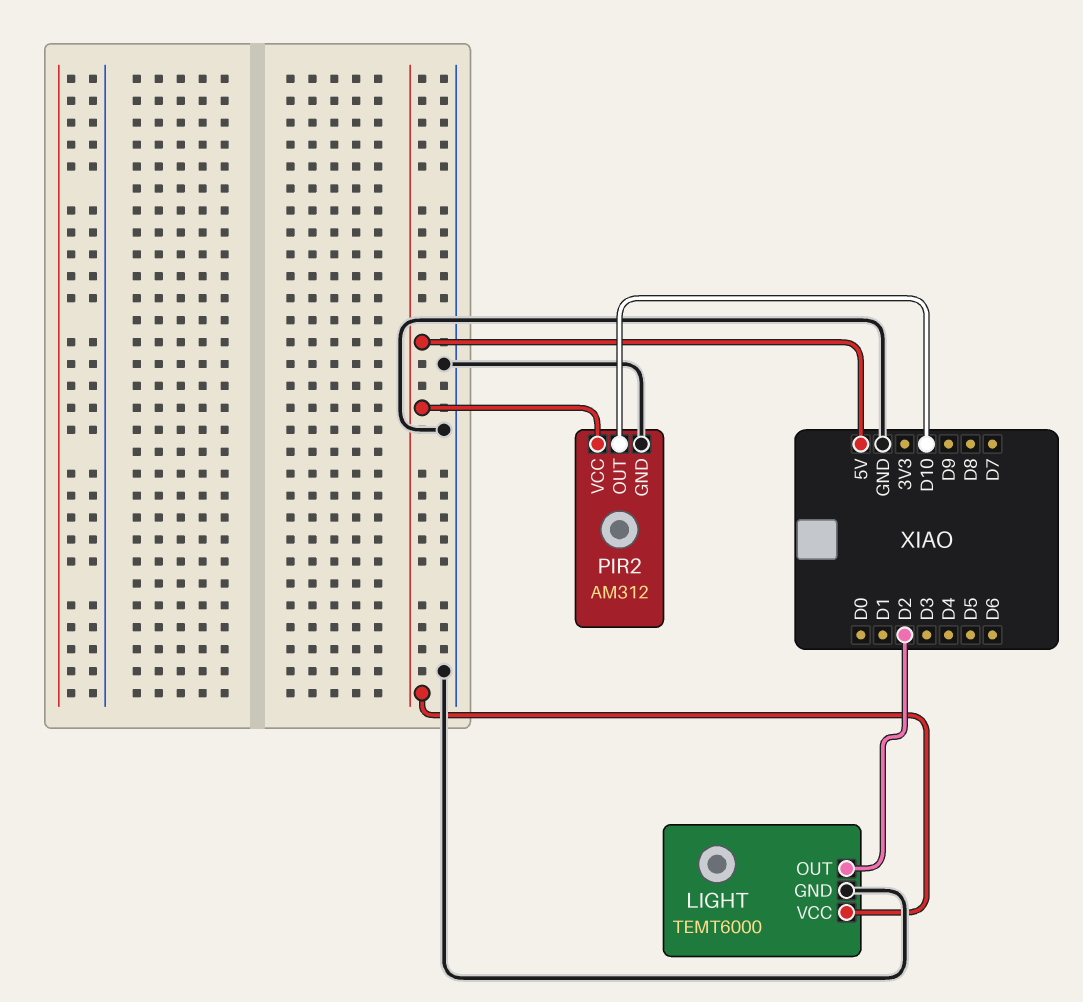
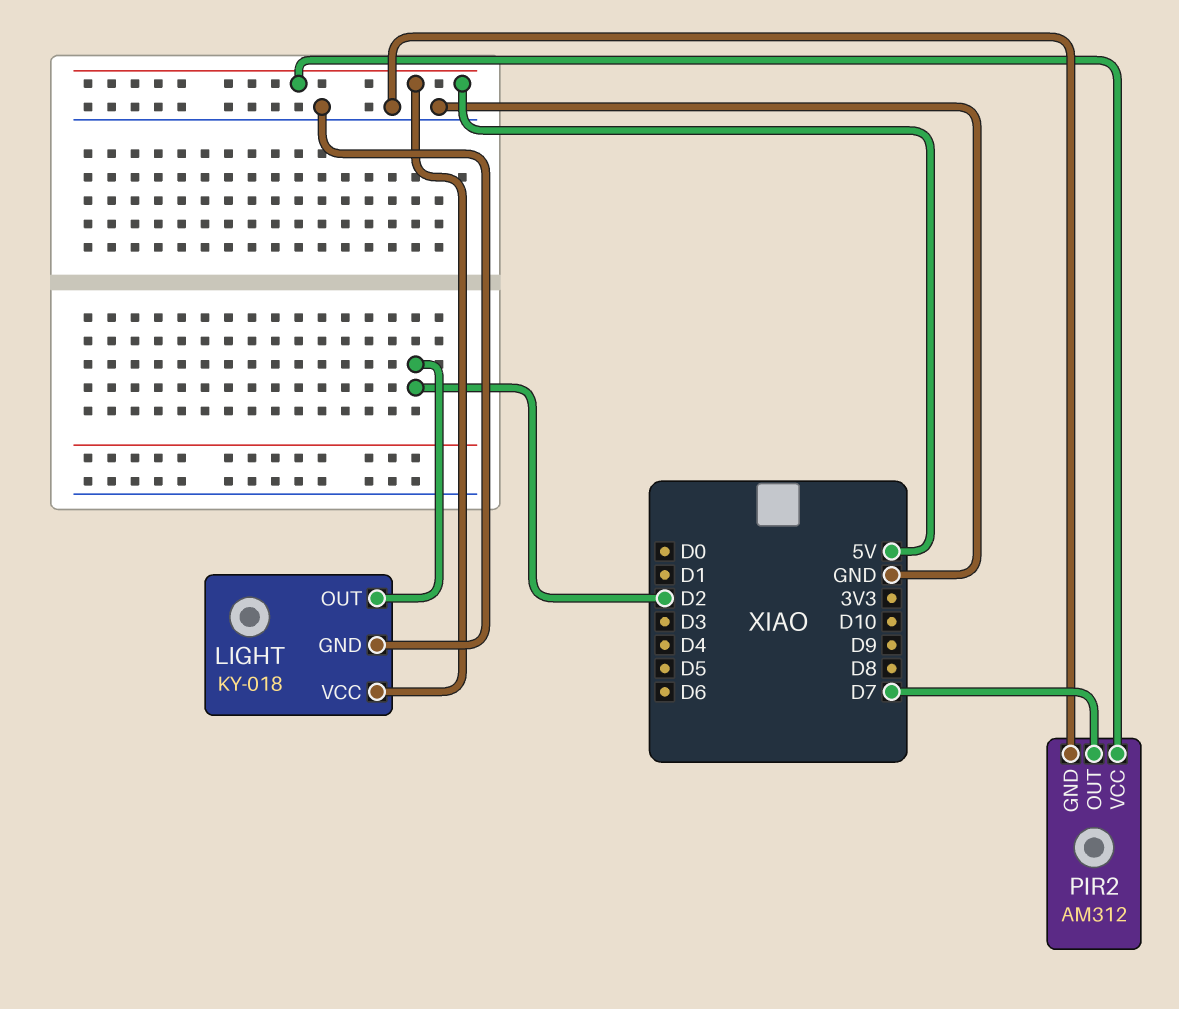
LIGHT: TEMT6000 -> KY-018
PIR2 pin OUT: D10 -> D7

